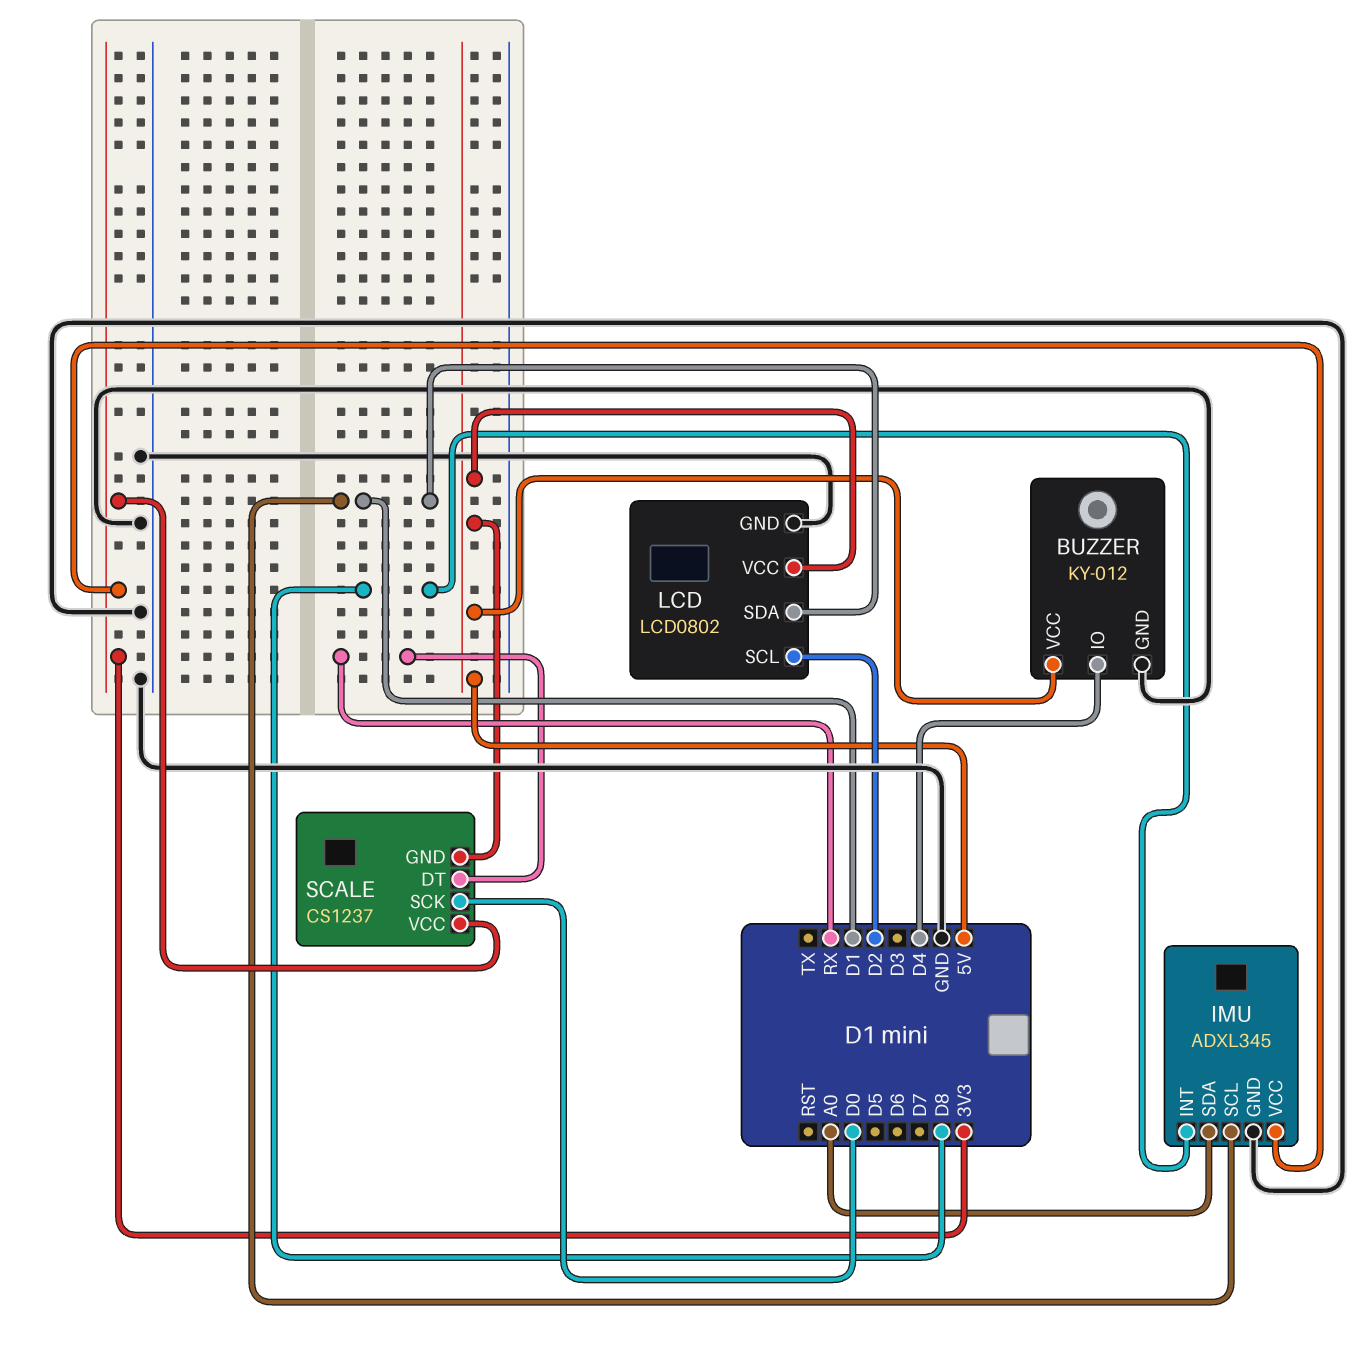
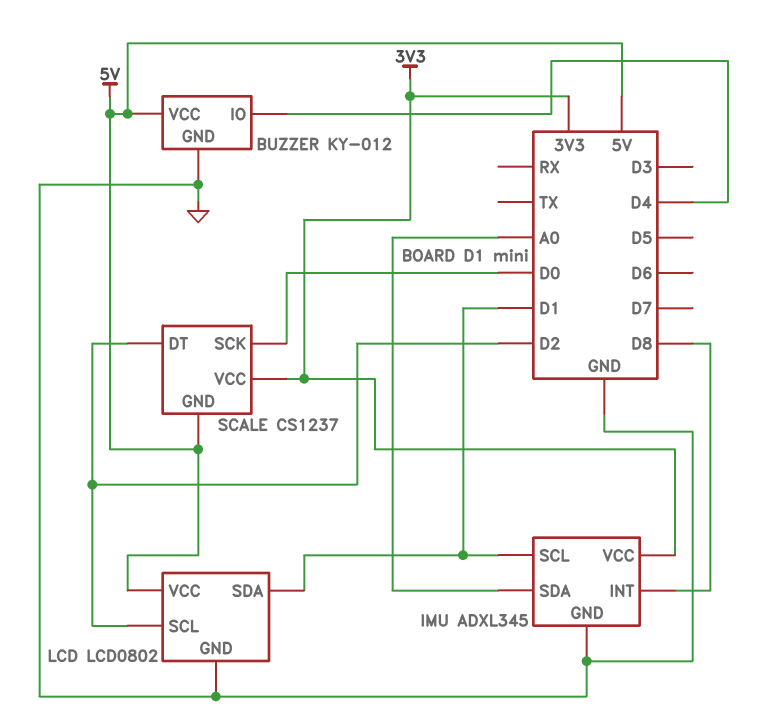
SCALE pin DT: RX -> D2

